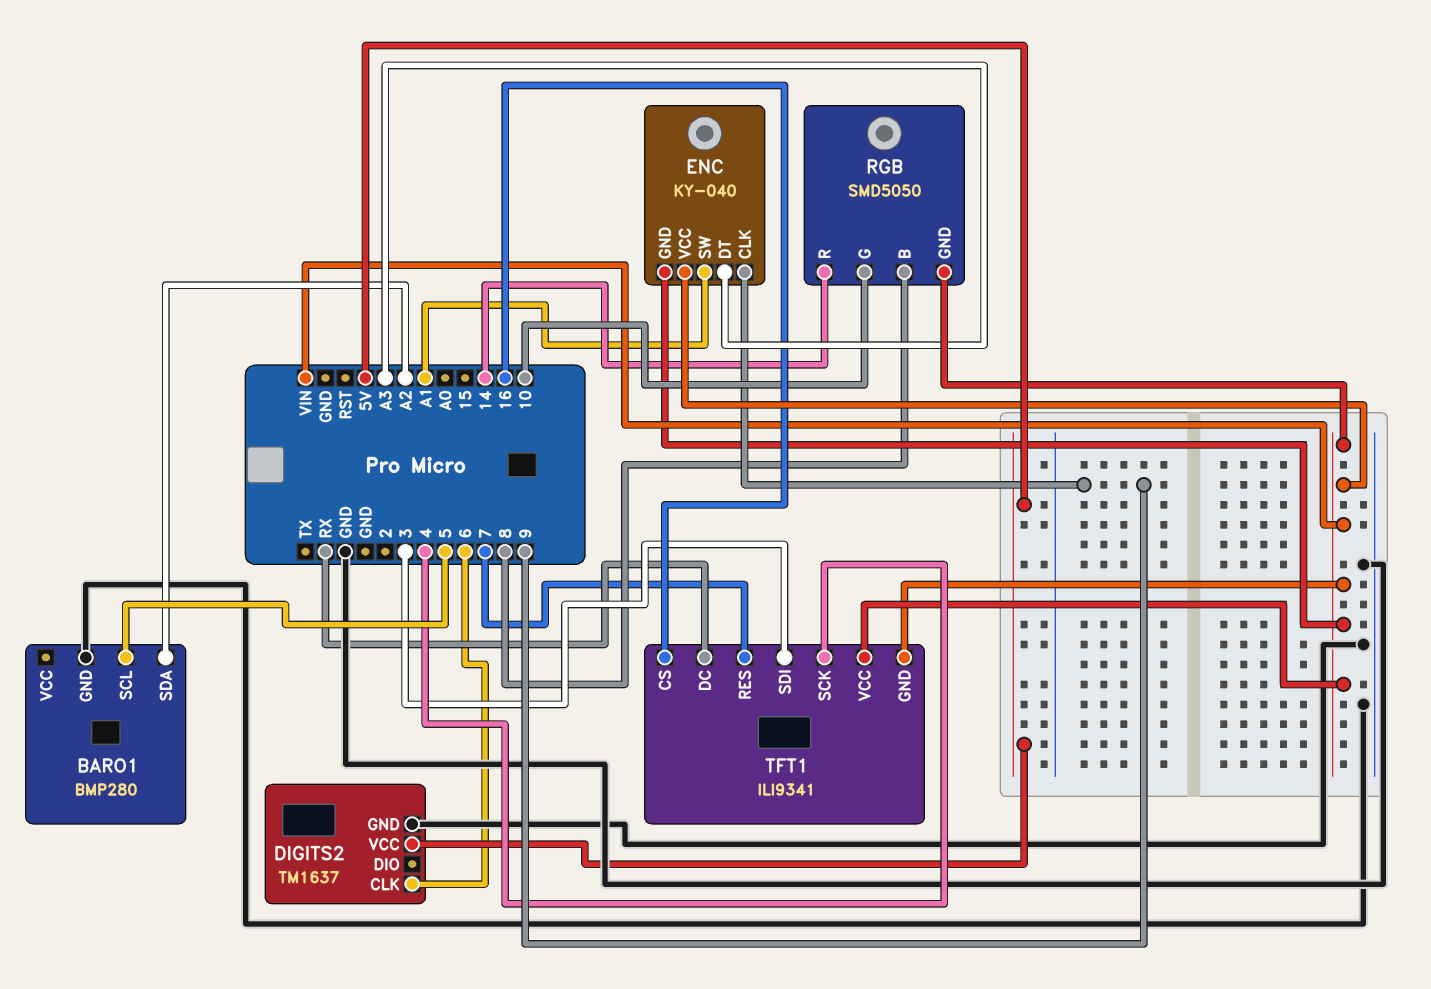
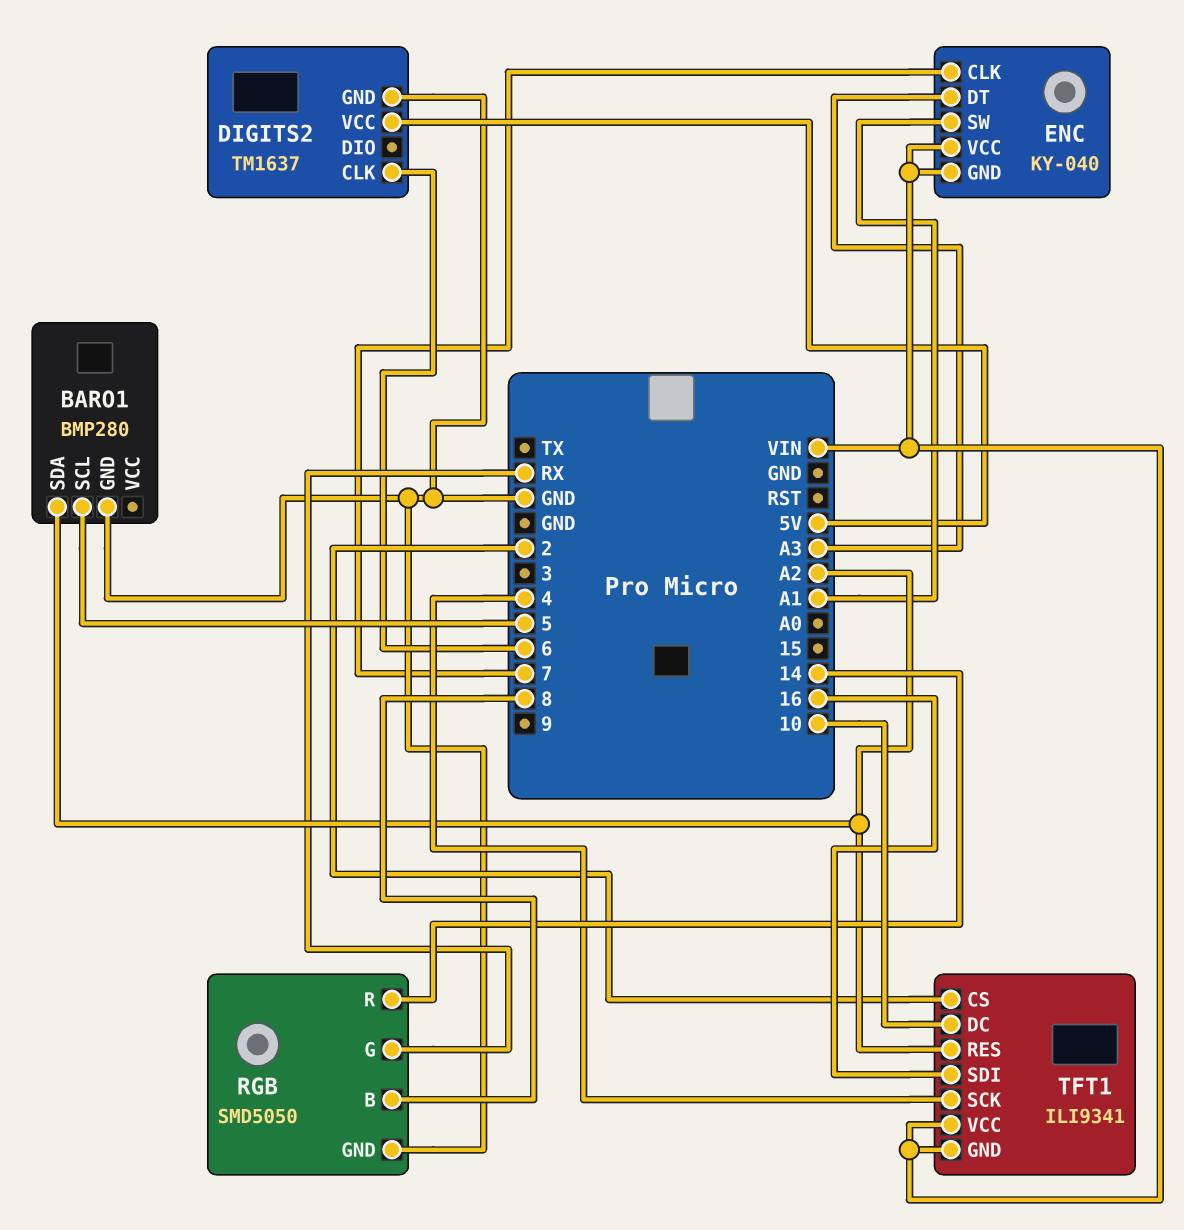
ENC pin CLK: 9 -> 7
RGB pin G: 10 -> RX
RGB pin GND: VIN -> GND
TFT1 pin CS: 16 -> 2
TFT1 pin DC: RX -> 10
TFT1 pin RES: 7 -> A2
TFT1 pin SDI: 3 -> 16

